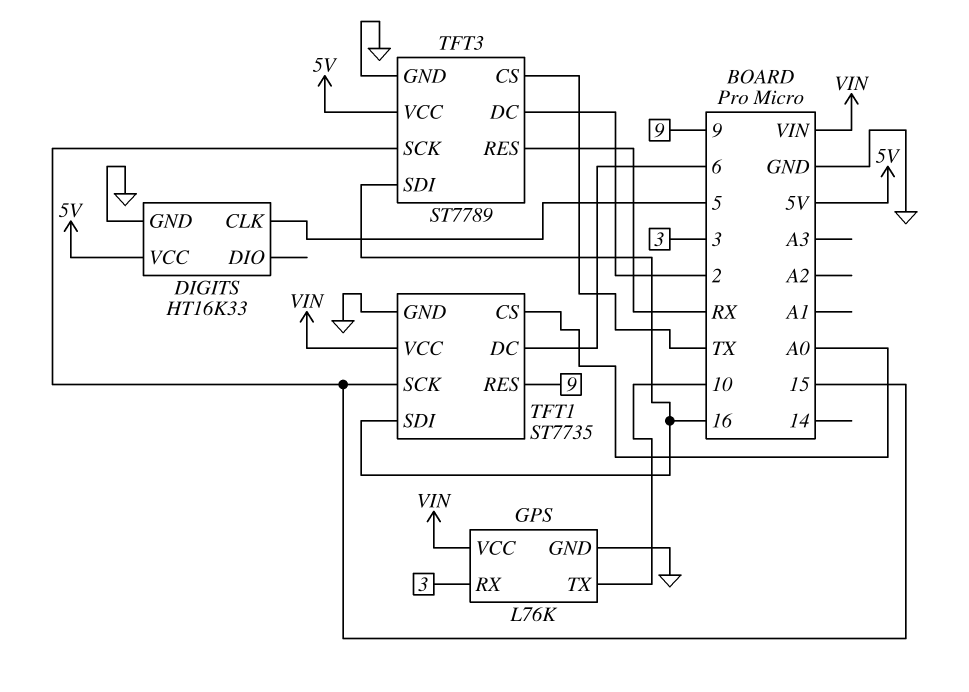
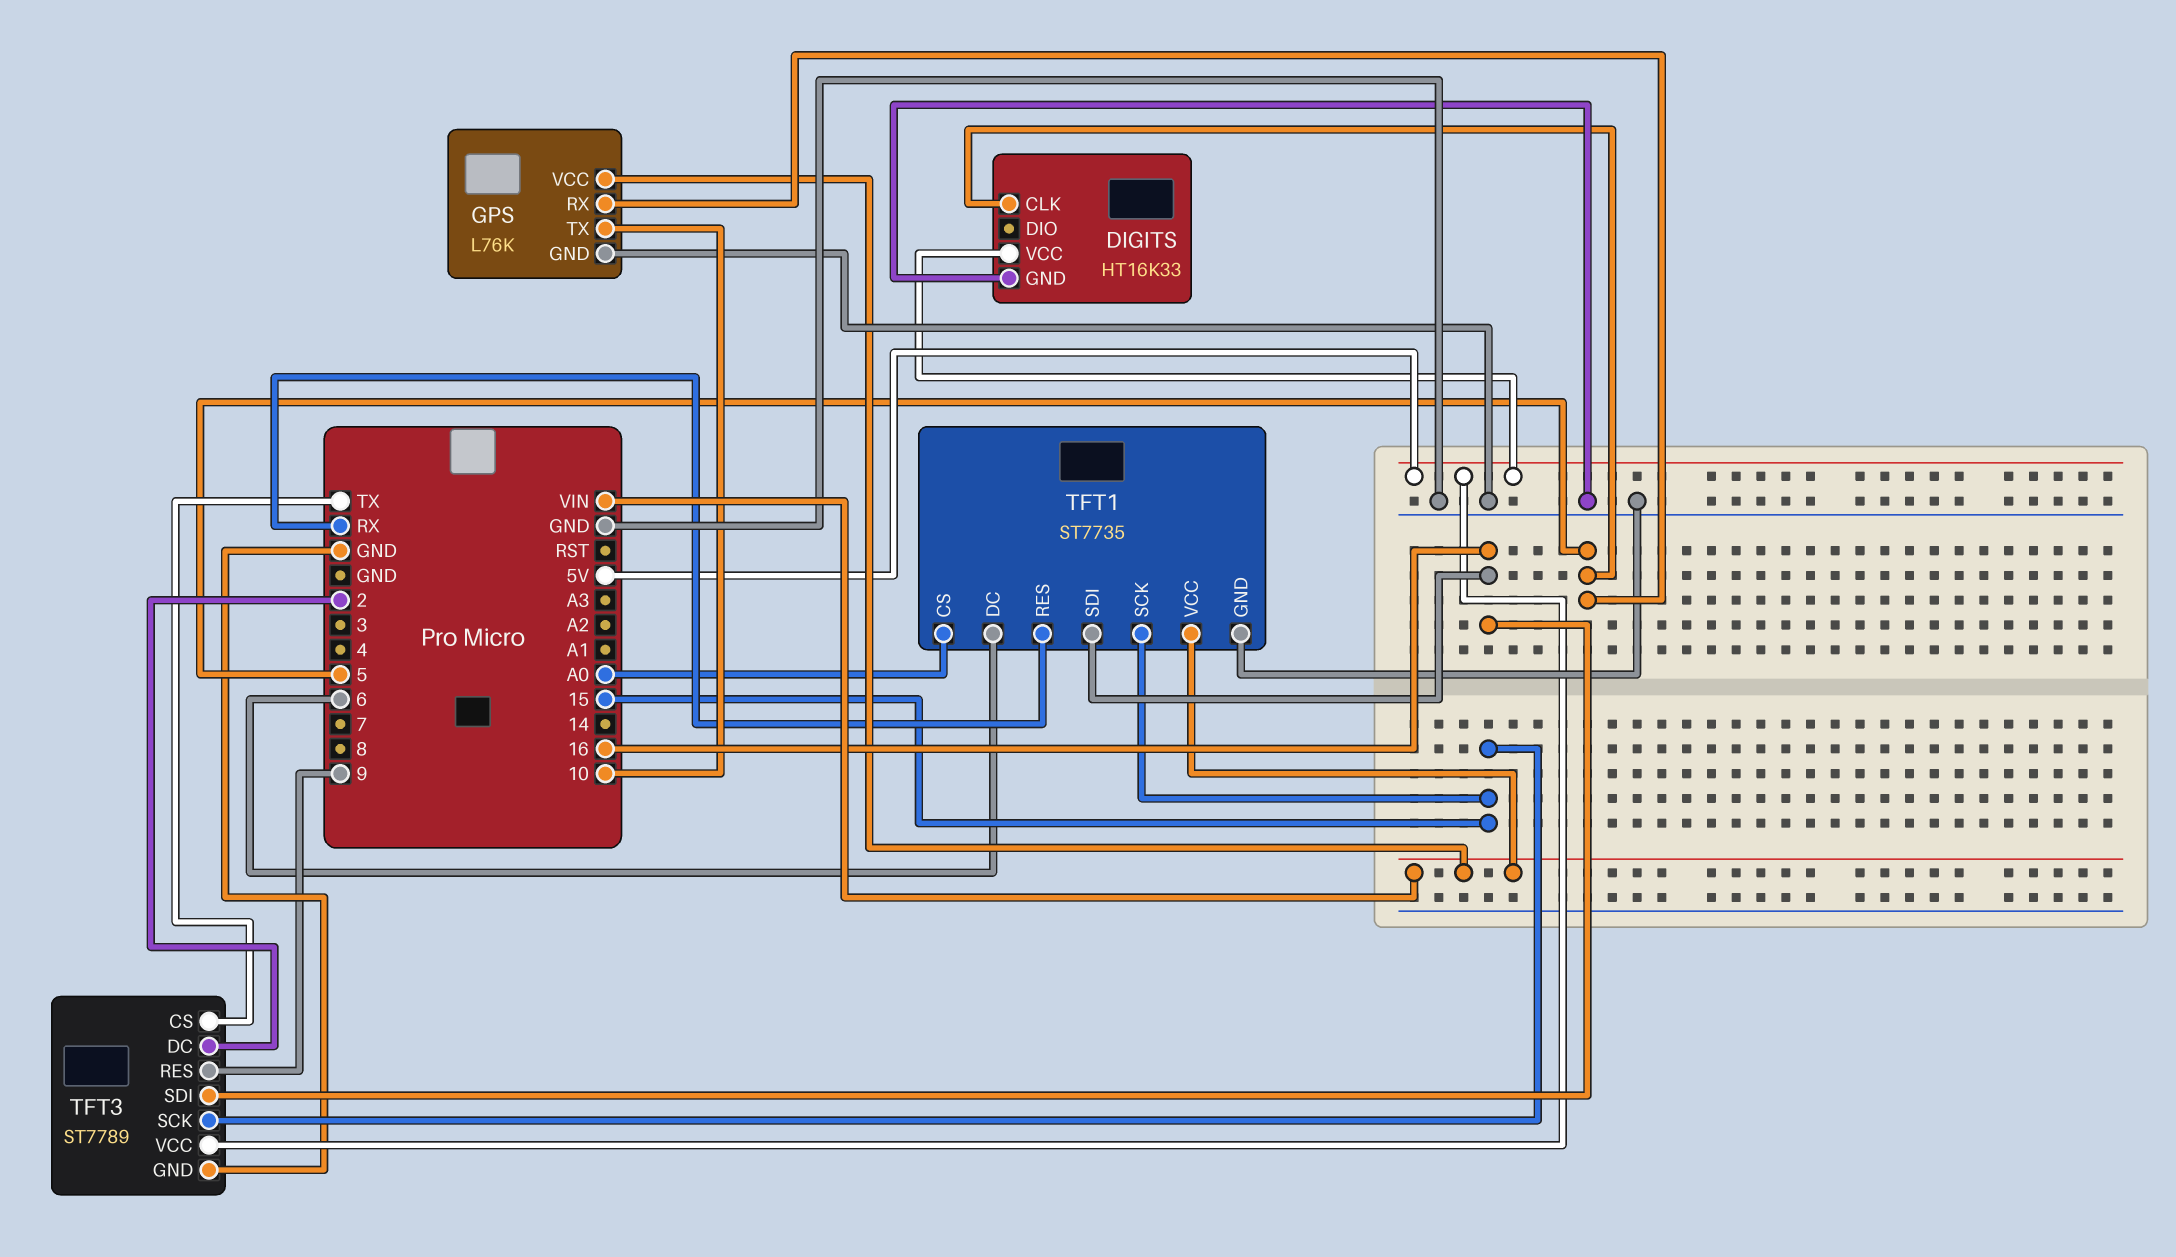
GPS pin RX: 3 -> 5
TFT1 pin RES: 9 -> RX
TFT3 pin RES: RX -> 9

